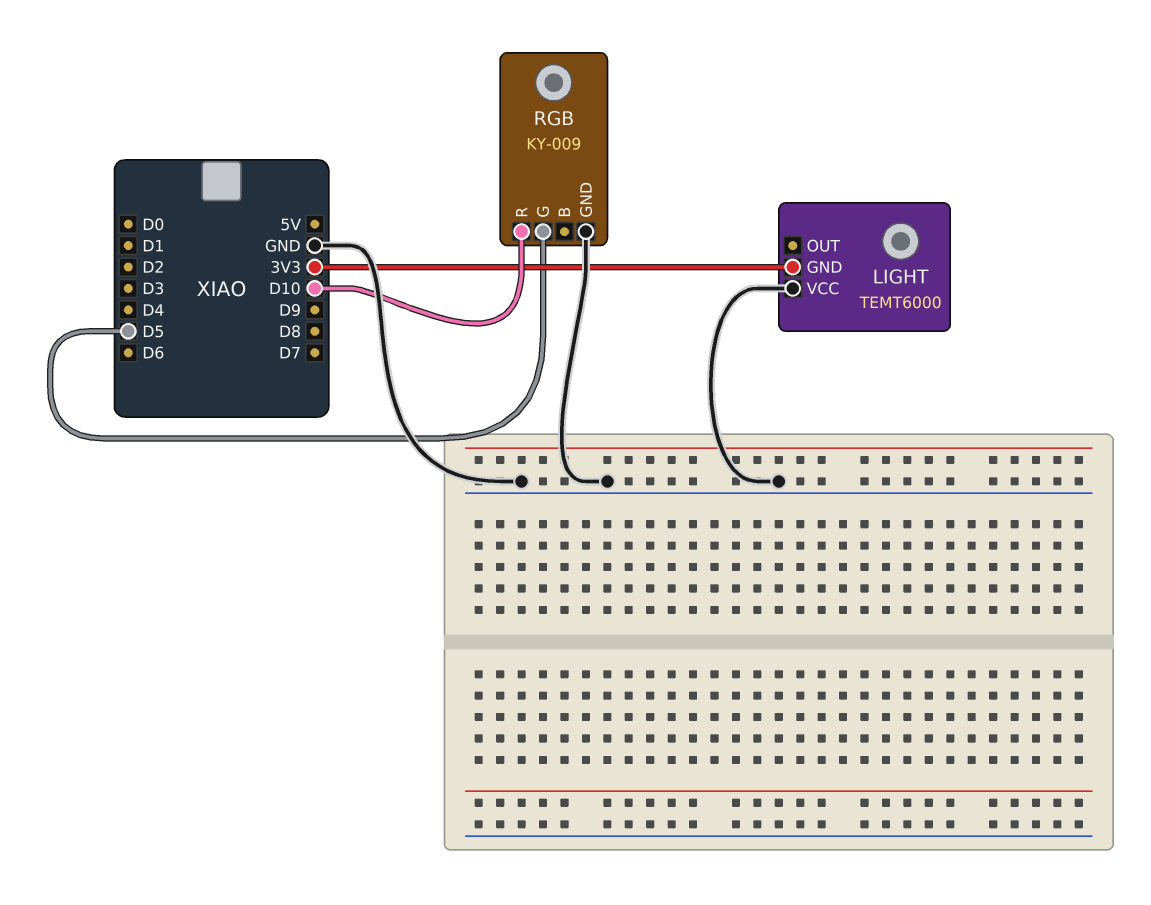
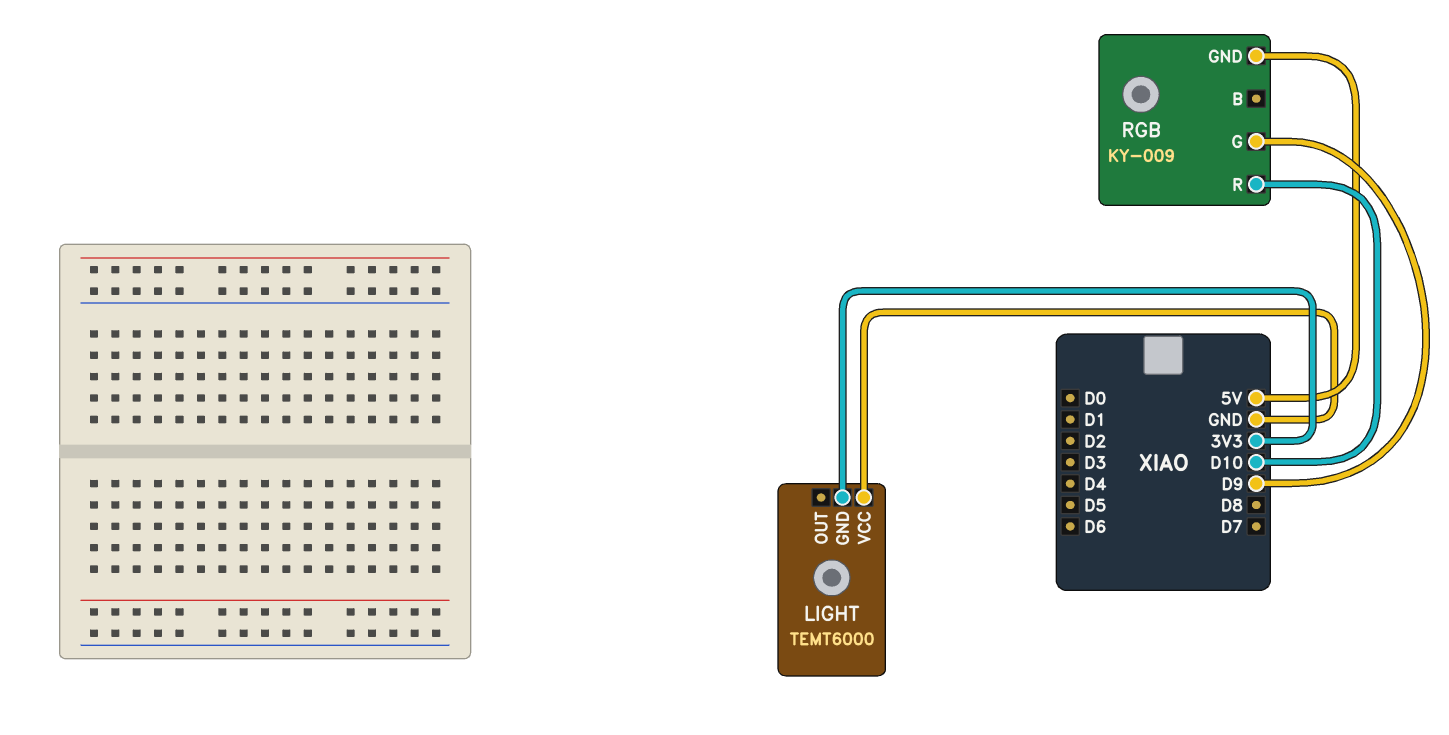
RGB pin G: D5 -> D9
RGB pin GND: GND -> 5V

